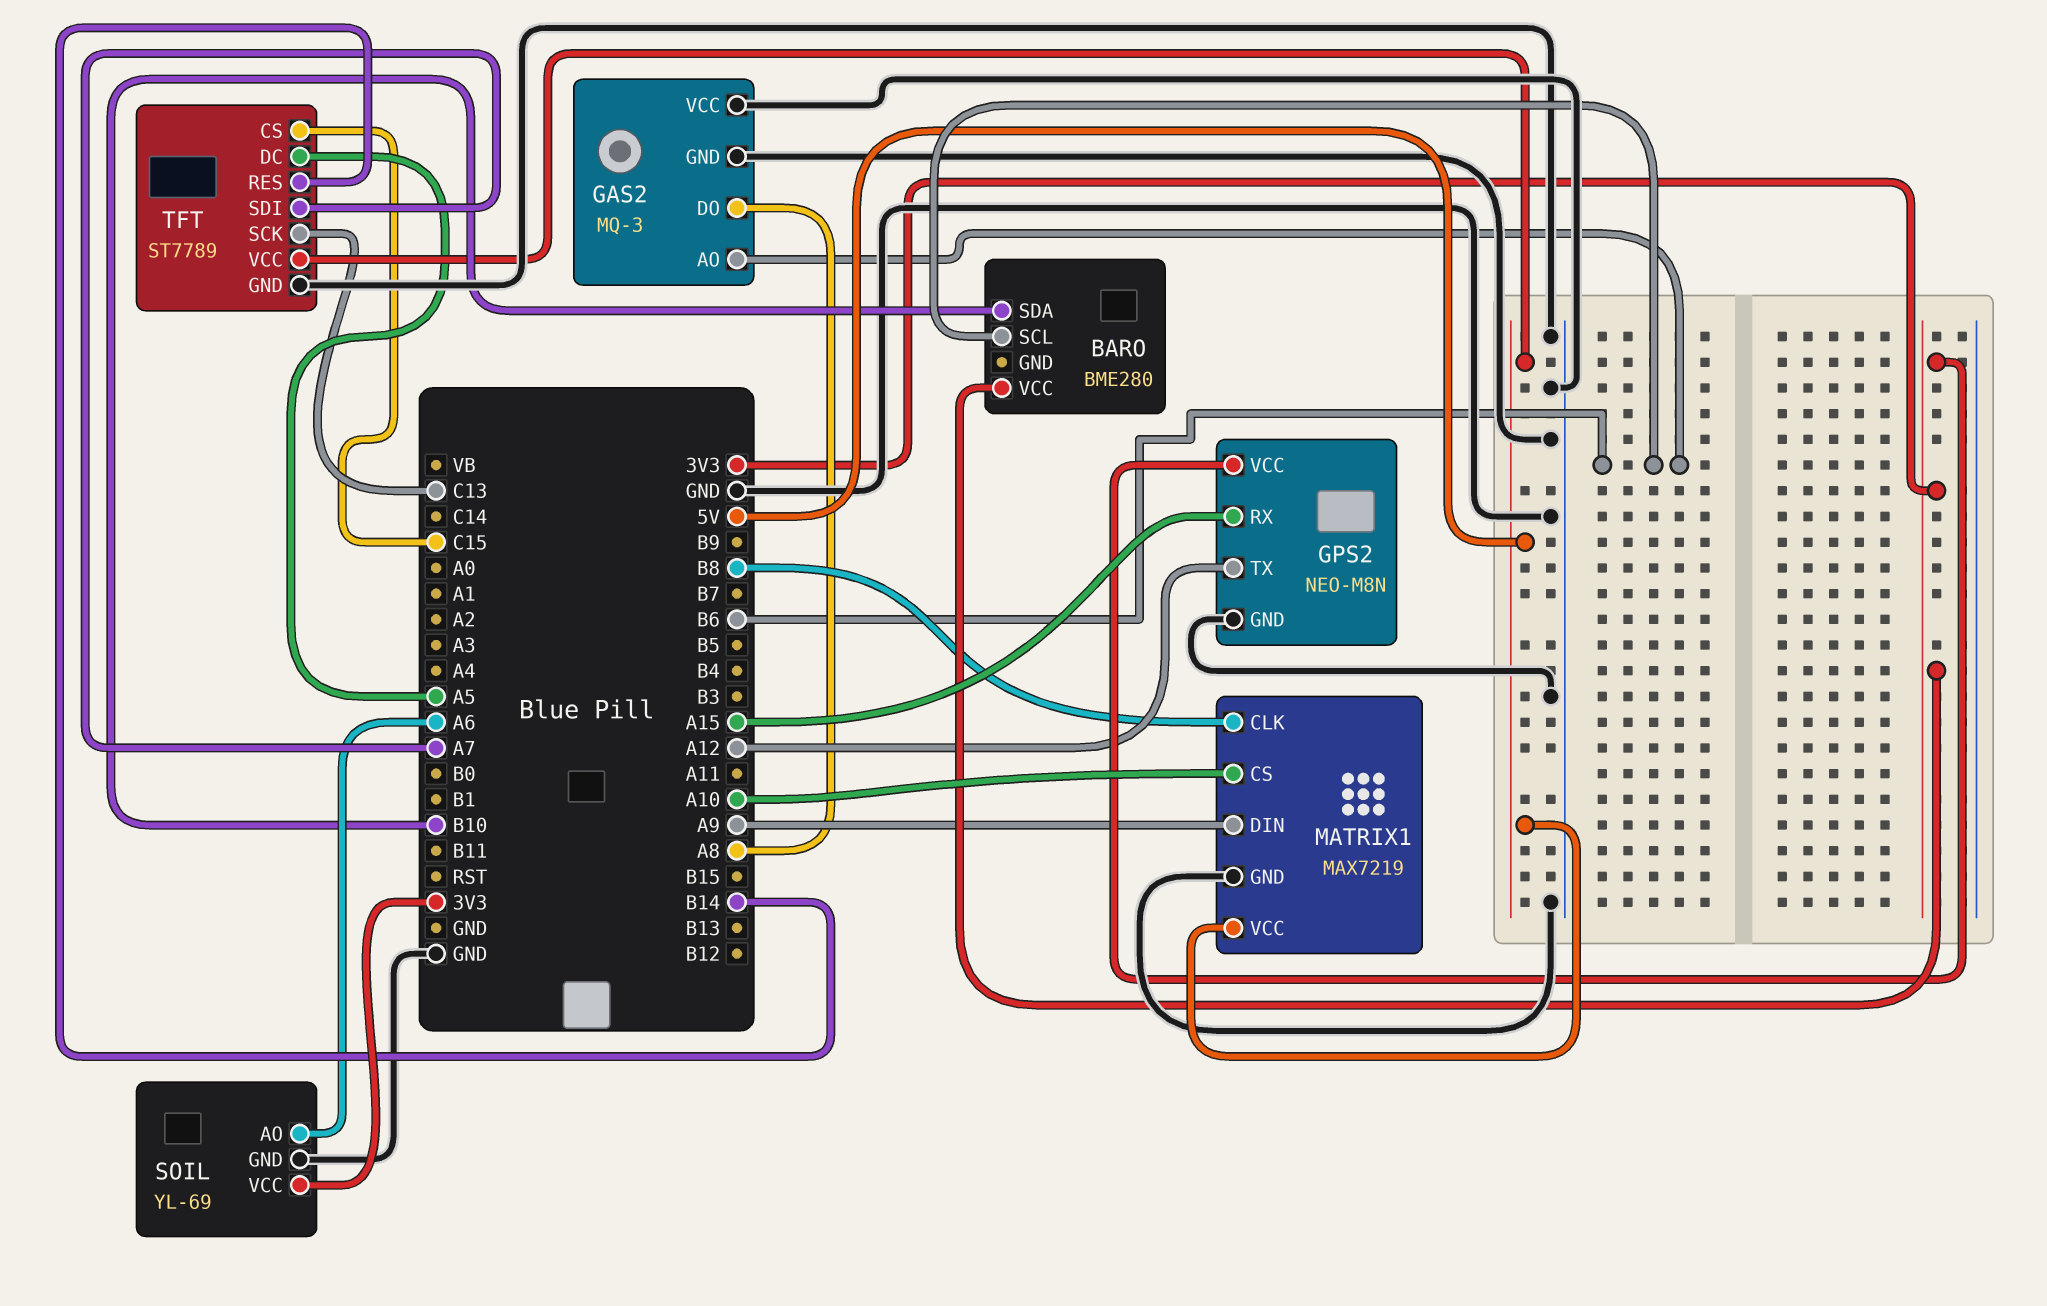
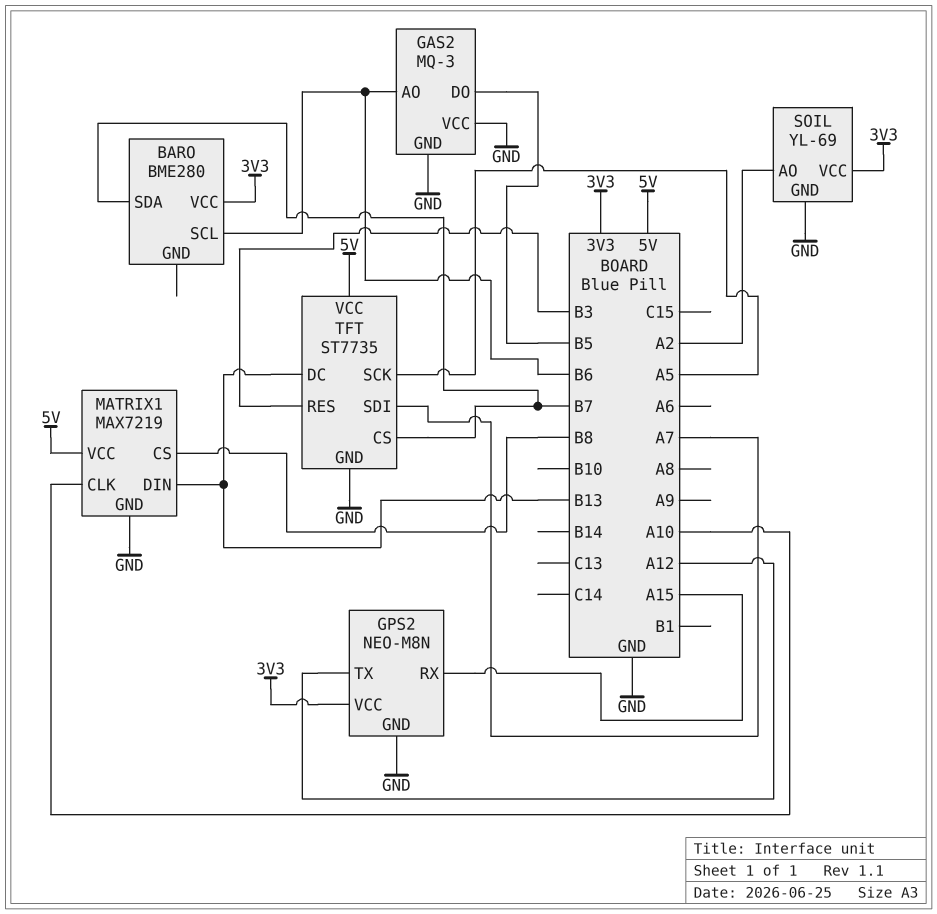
BARO pin SDA: B10 -> B7
GAS2 pin DO: A8 -> B5
MATRIX1 pin CLK: B8 -> A10
MATRIX1 pin CS: A10 -> B8
MATRIX1 pin DIN: A9 -> B13
SOIL pin AO: A6 -> A2
TFT: ST7789 -> ST7735
TFT pin CS: C15 -> B7
TFT pin DC: A5 -> B13
TFT pin RES: B14 -> B3
TFT pin SCK: C13 -> A5

